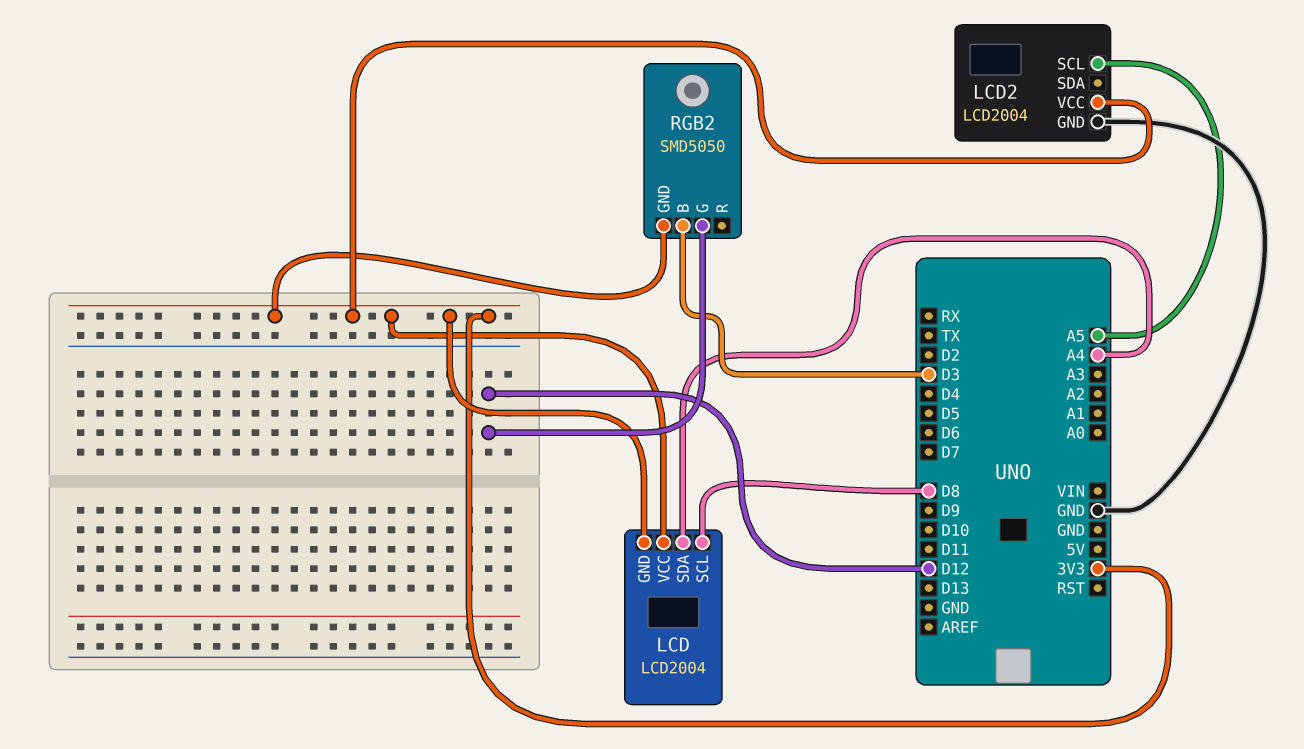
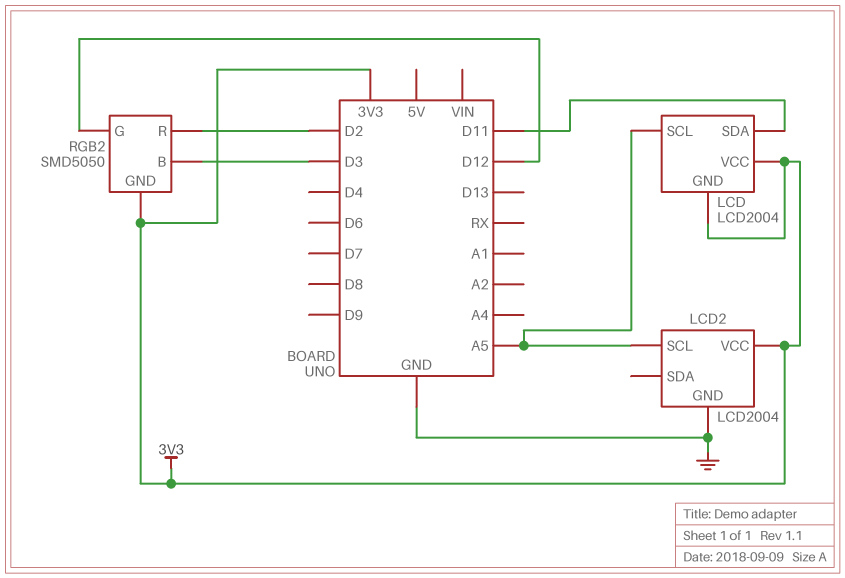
LCD pin SCL: D8 -> A5
LCD pin SDA: A4 -> D11
RGB2 pin R: none -> D2

